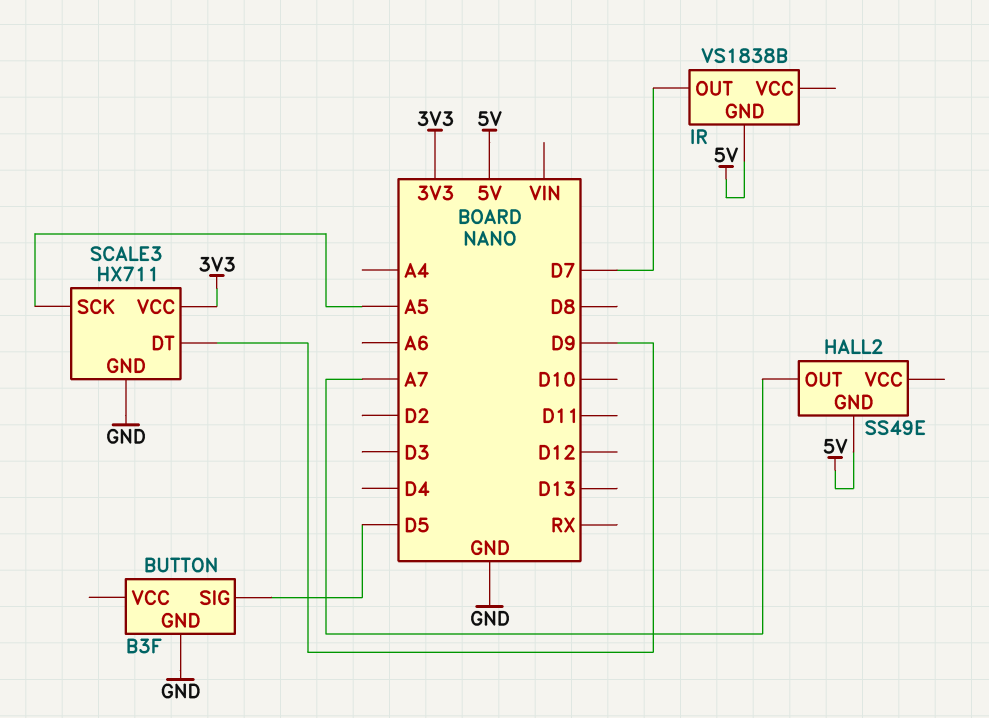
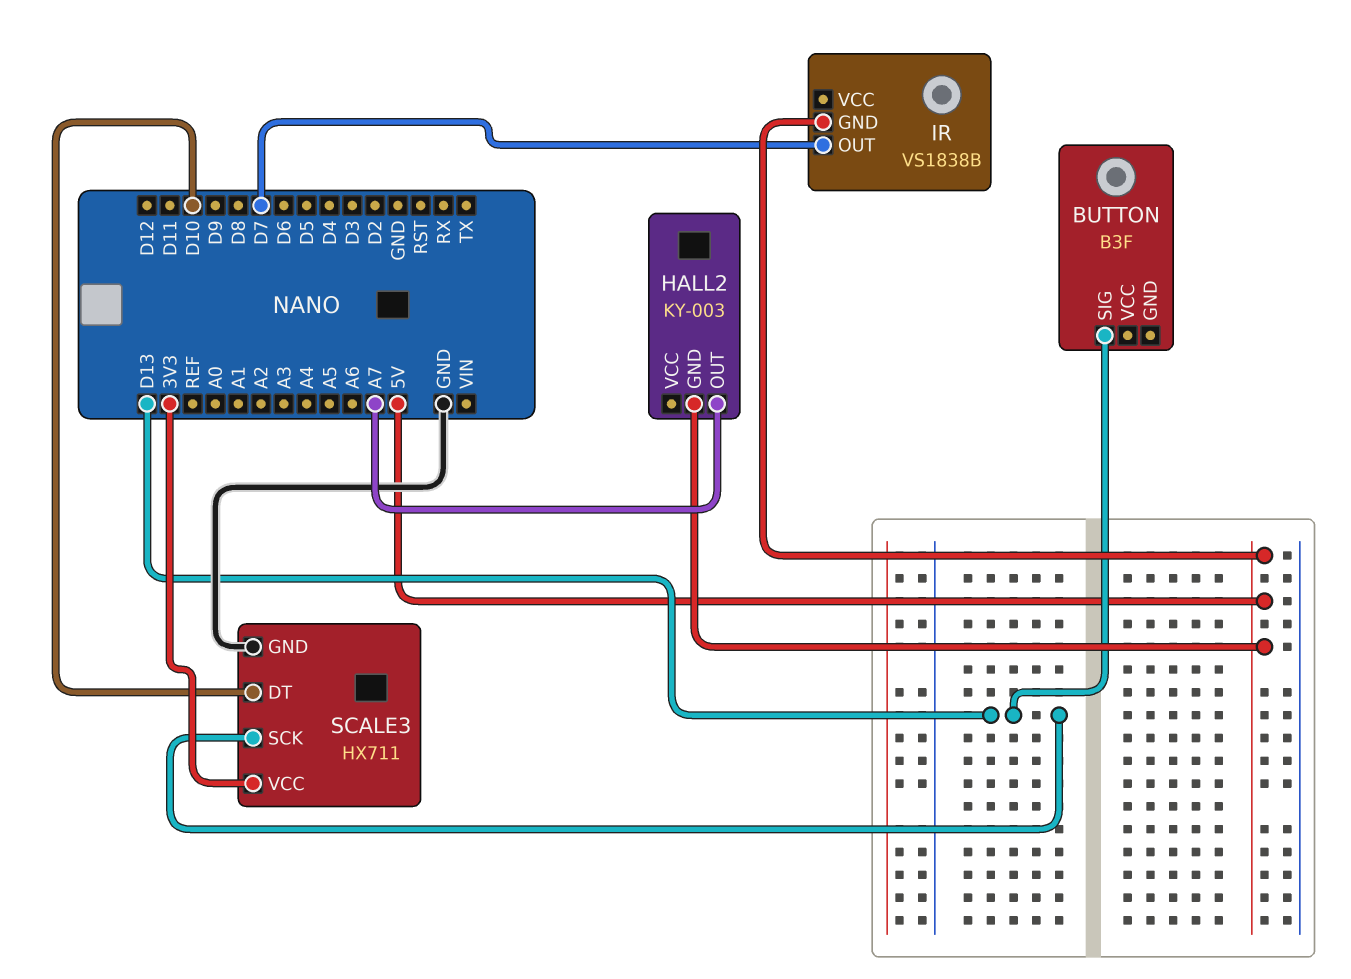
BUTTON pin GND: GND -> none
BUTTON pin SIG: D5 -> D13
HALL2: SS49E -> KY-003
SCALE3 pin DT: D9 -> D10
SCALE3 pin SCK: A5 -> D13

